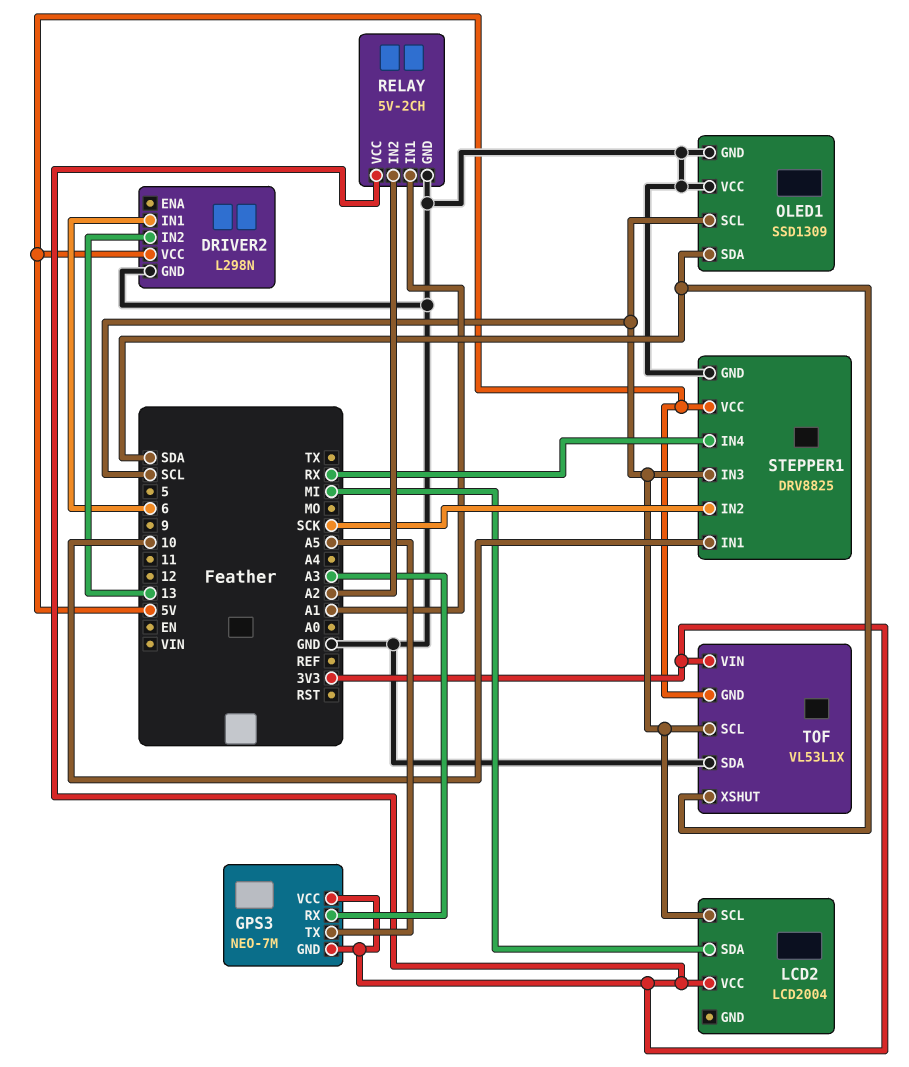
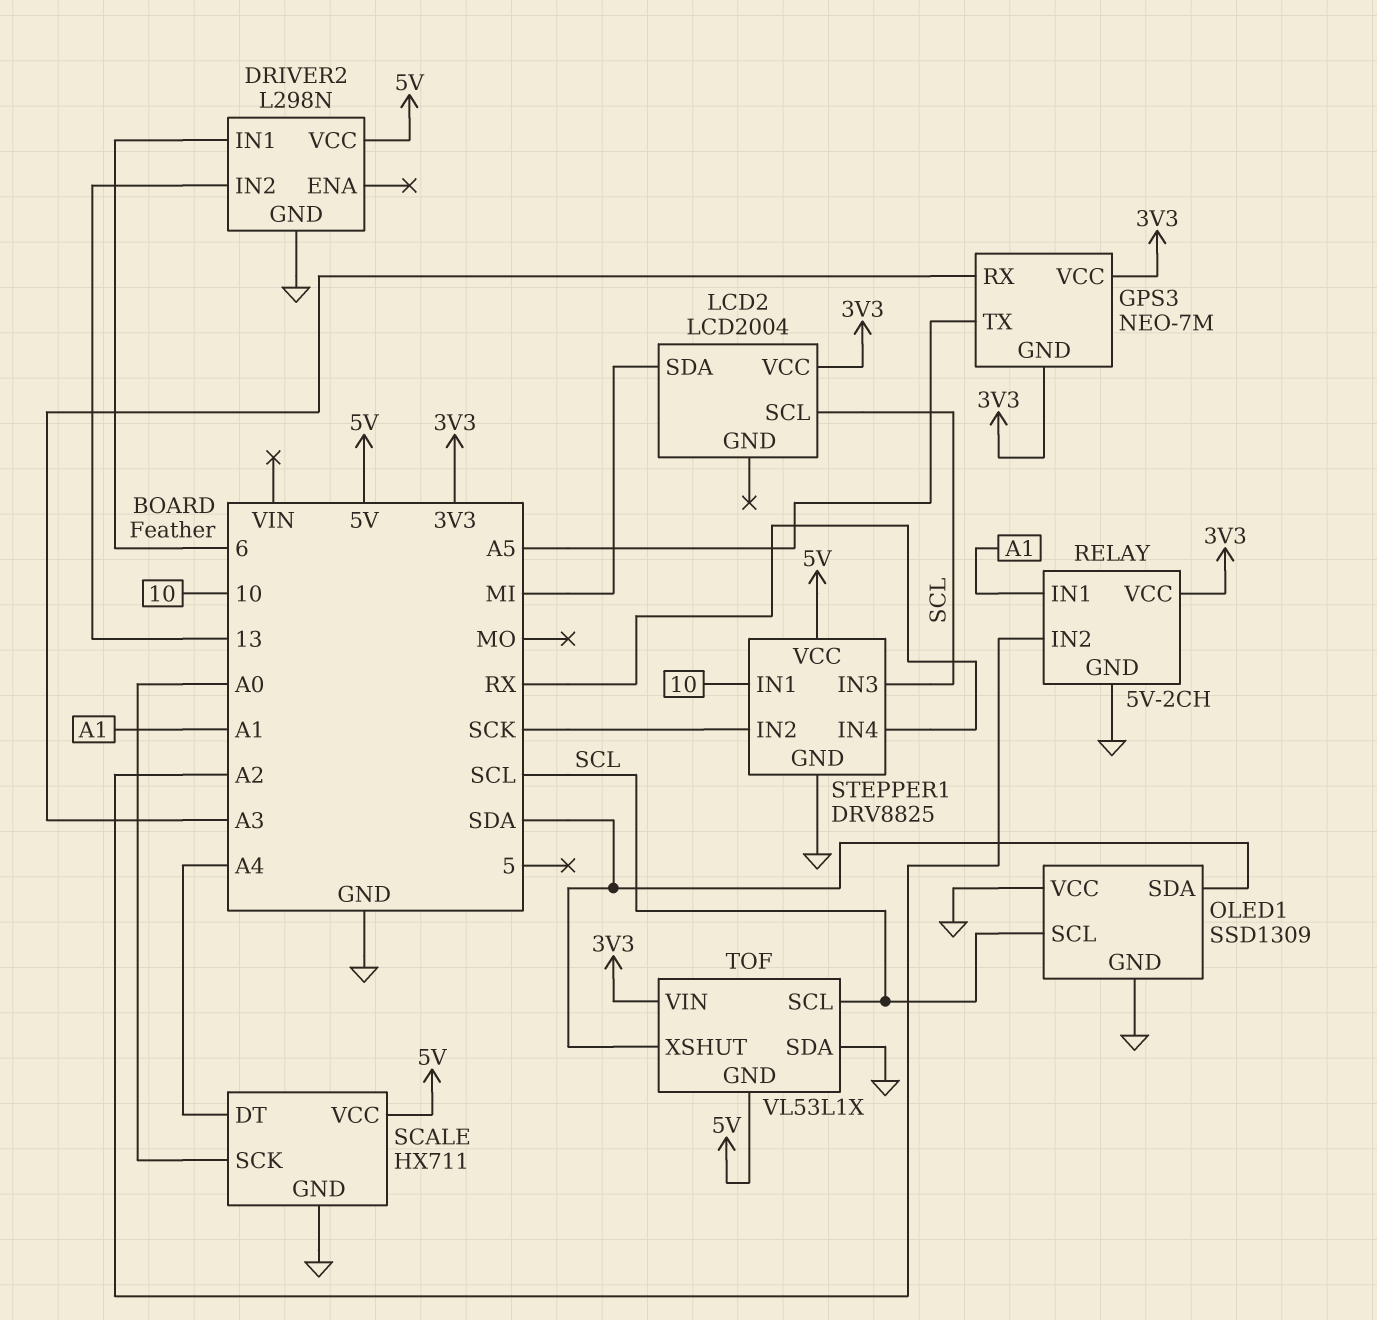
SCALE: none -> HX711
SCALE pin DT: none -> A4
SCALE pin GND: none -> GND
SCALE pin SCK: none -> A0
SCALE pin VCC: none -> 5V

